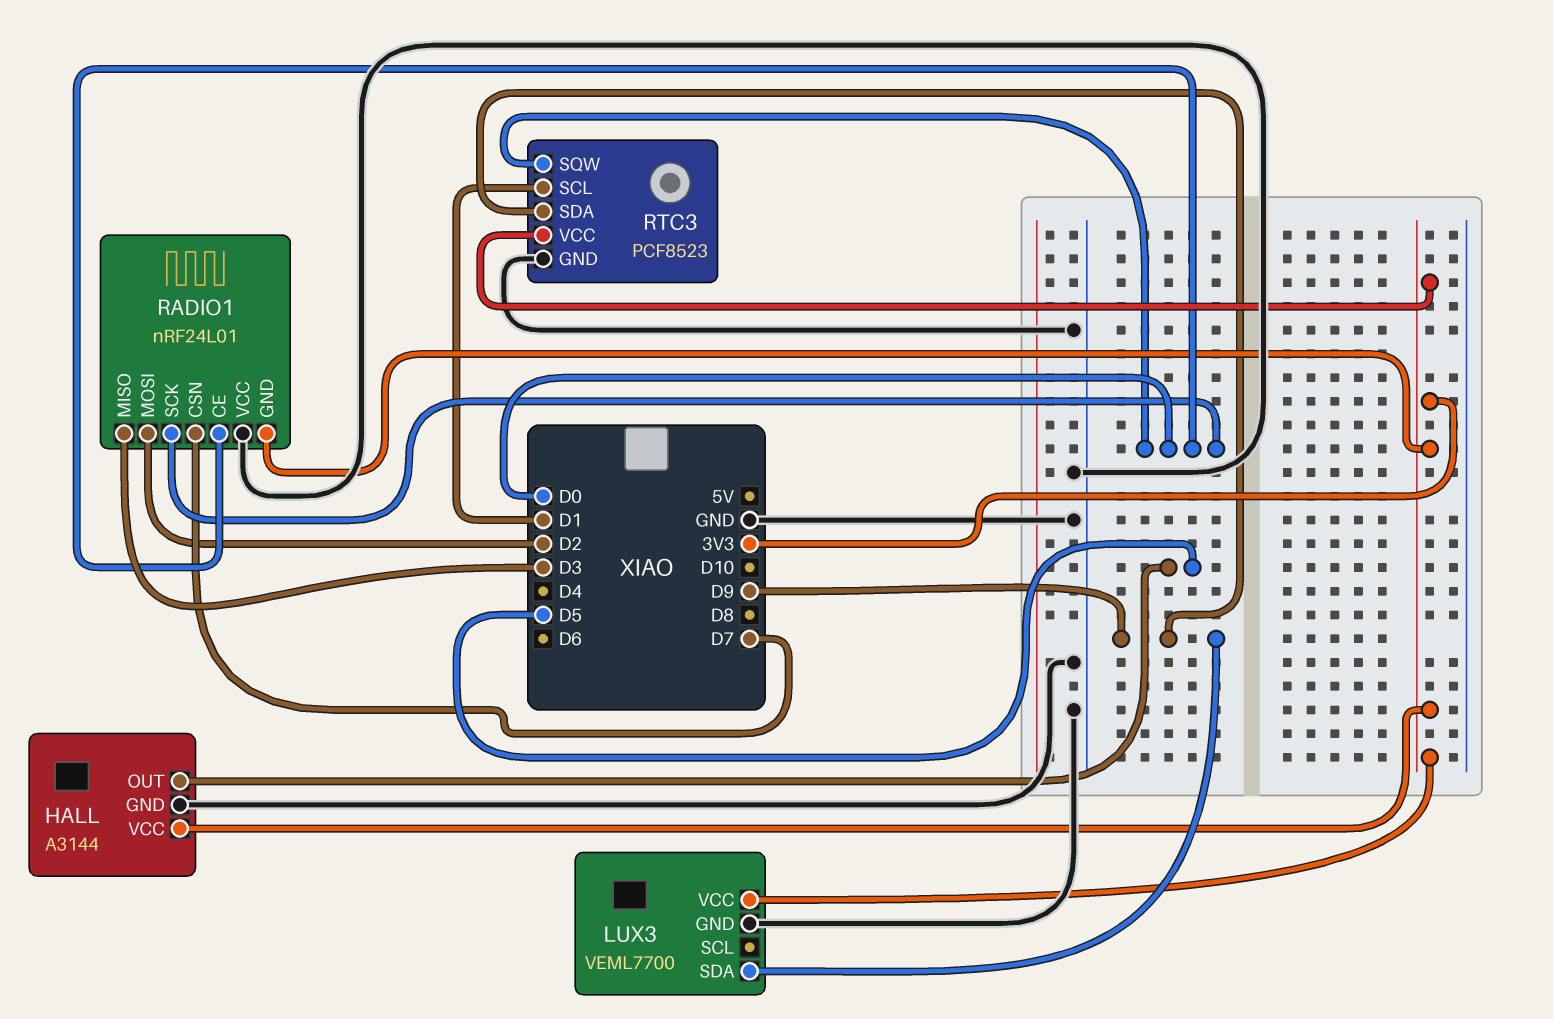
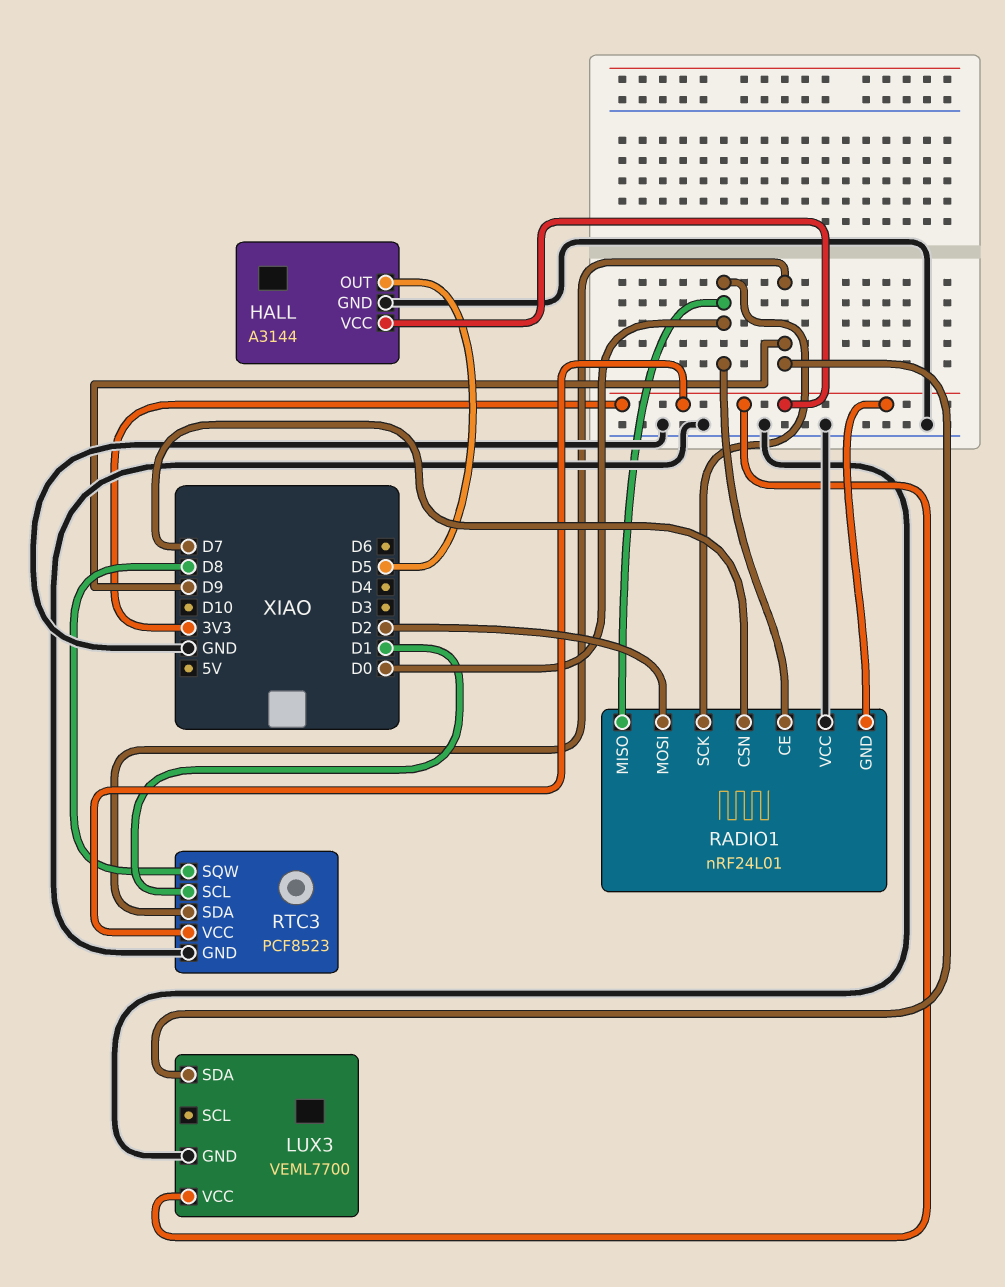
RADIO1 pin MISO: D3 -> D0
RTC3 pin SQW: D0 -> D8

